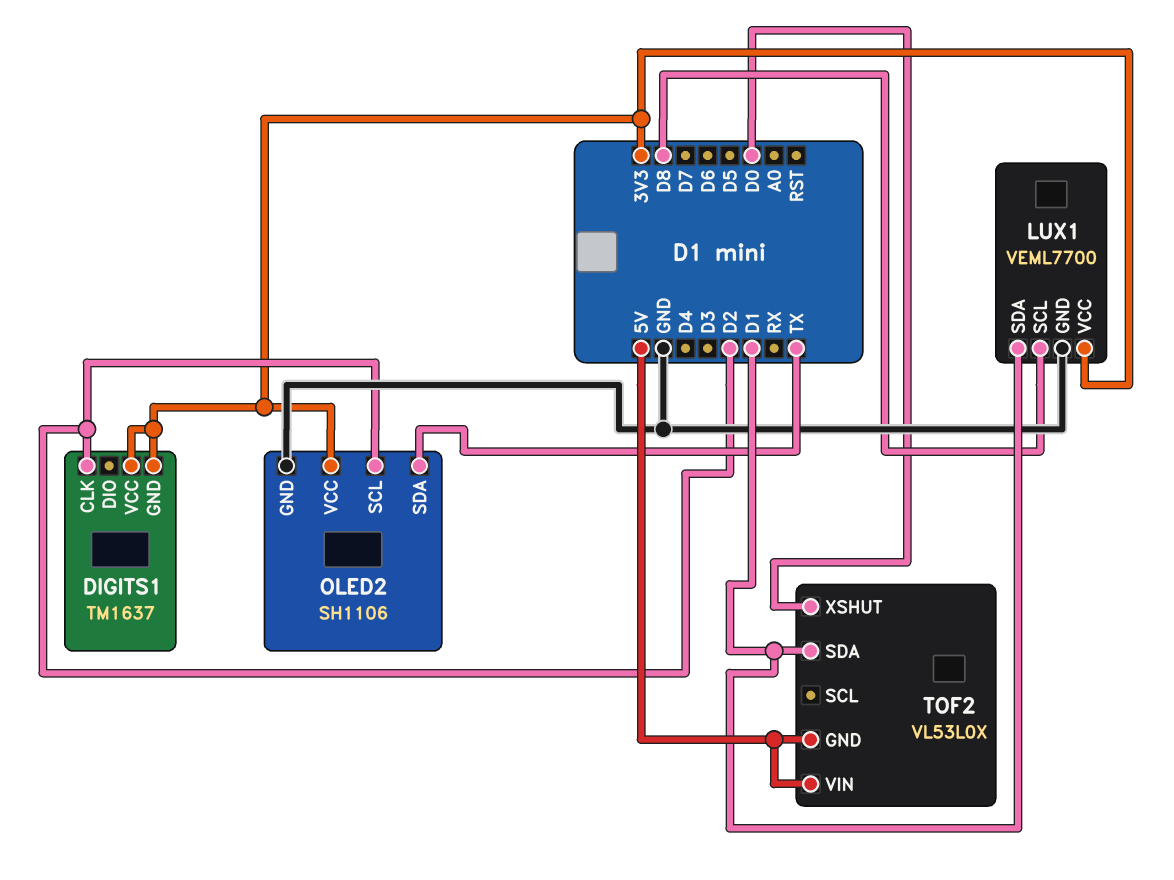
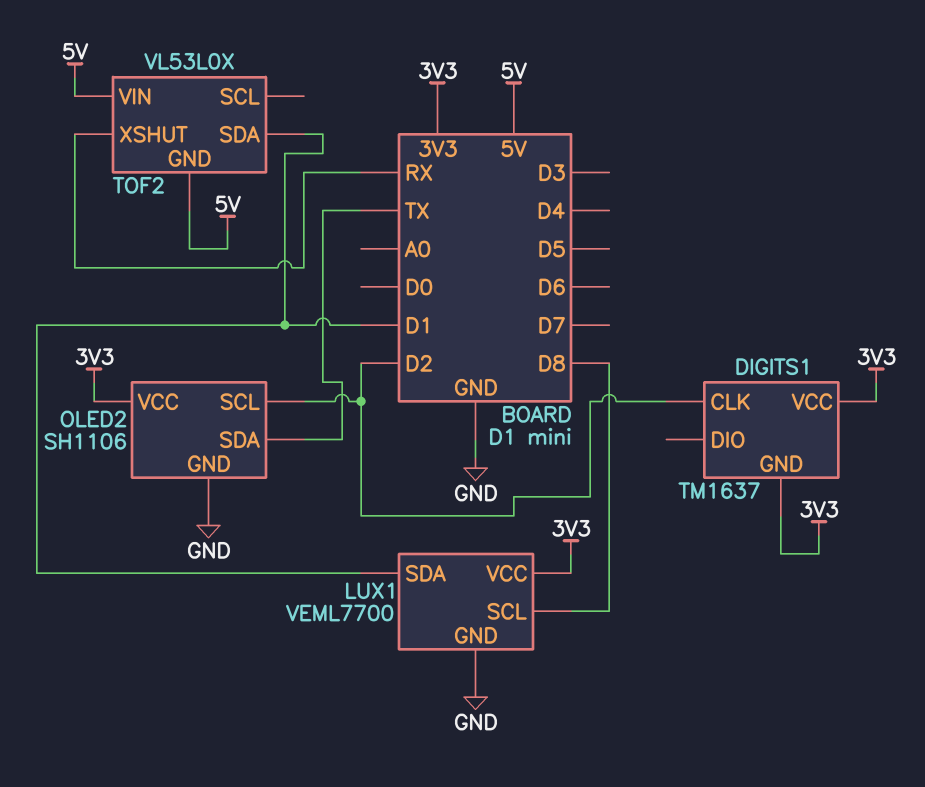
TOF2 pin XSHUT: D0 -> RX

